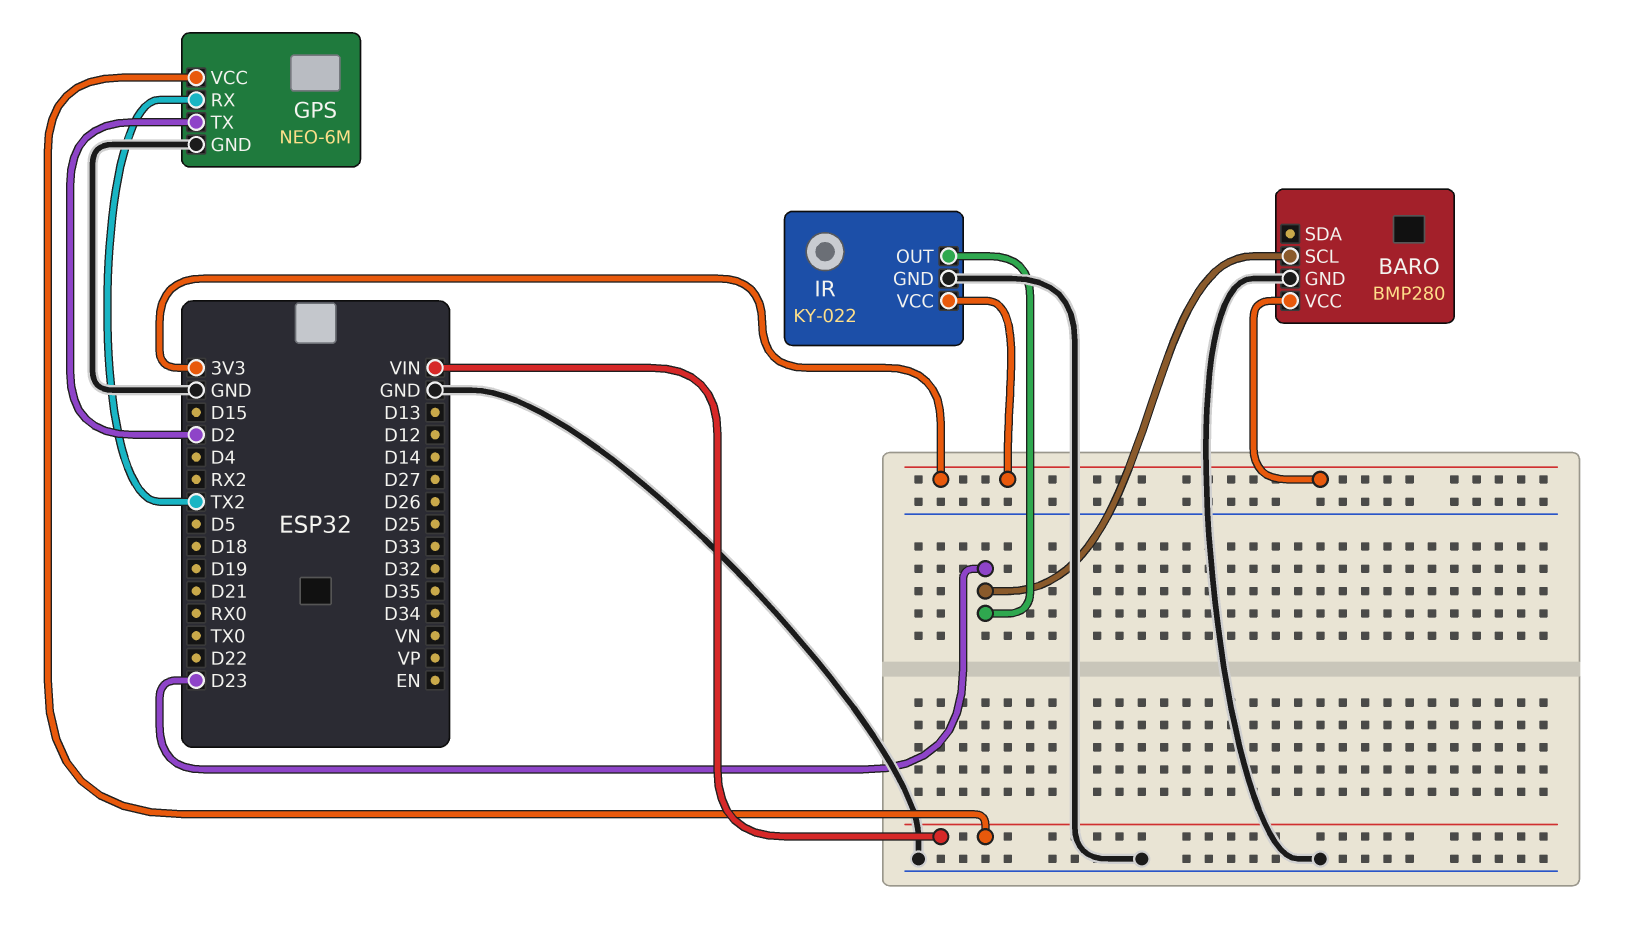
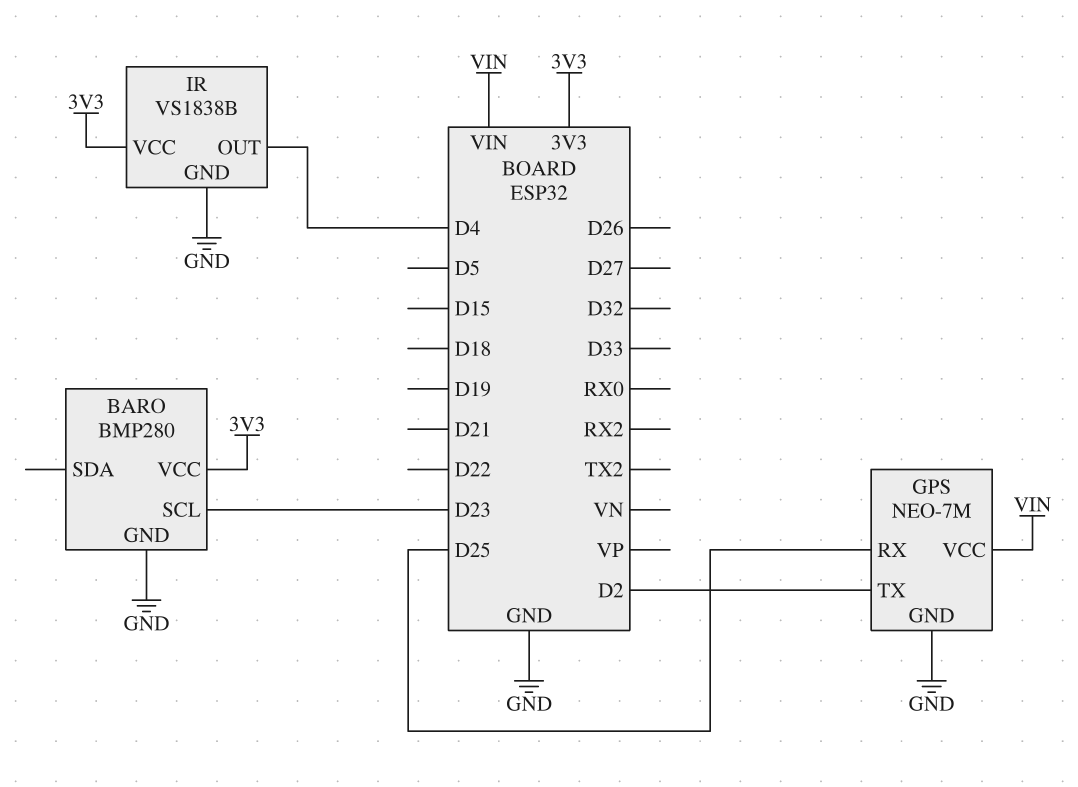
GPS: NEO-6M -> NEO-7M
GPS pin RX: TX2 -> D25
IR: KY-022 -> VS1838B
IR pin OUT: D23 -> D4

